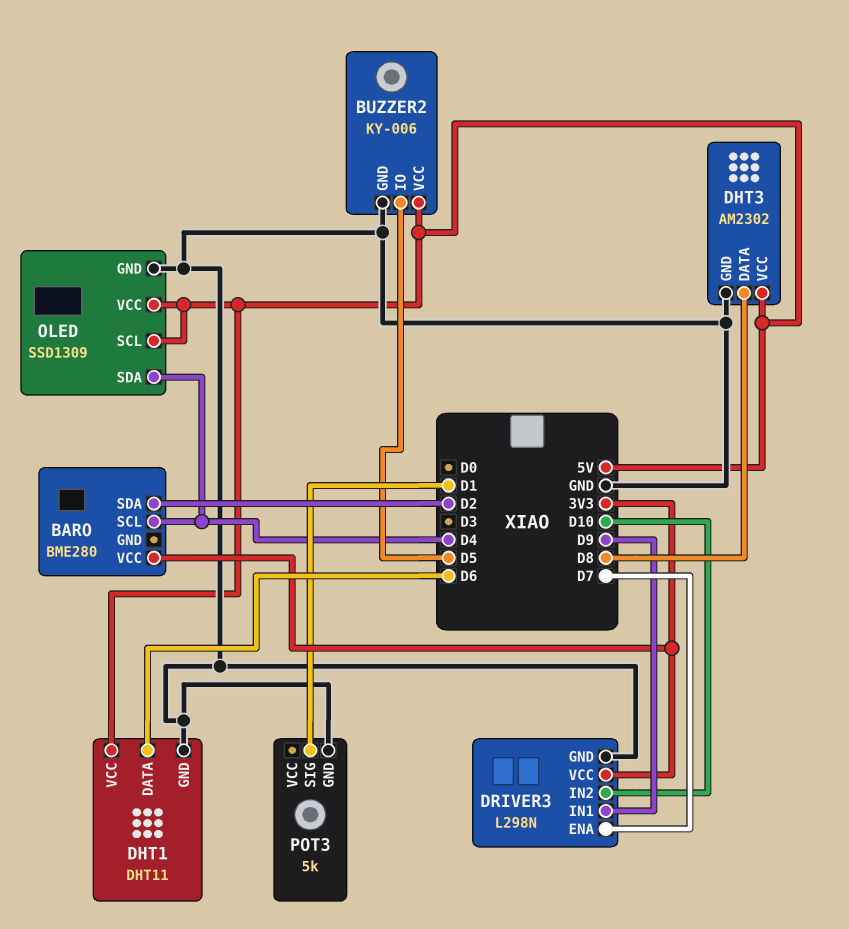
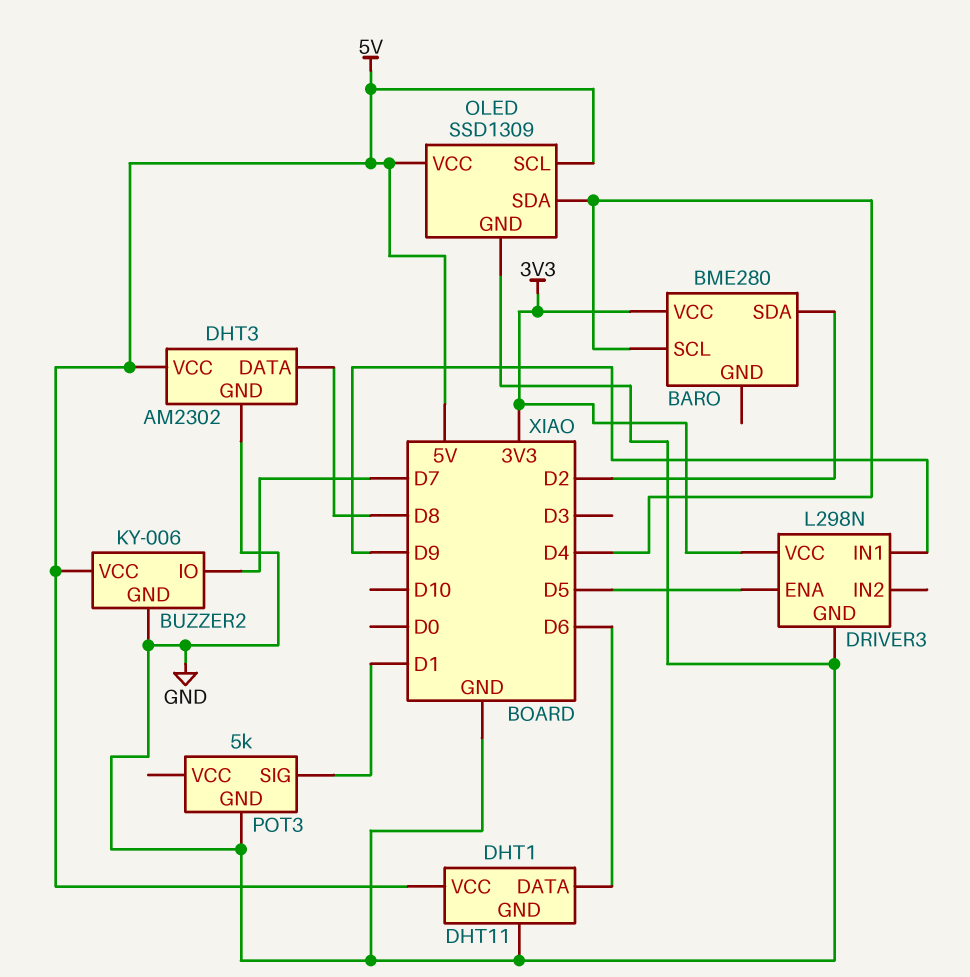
BUZZER2 pin IO: D5 -> D7
DRIVER3 pin ENA: D7 -> D5
DRIVER3 pin IN2: D10 -> none

